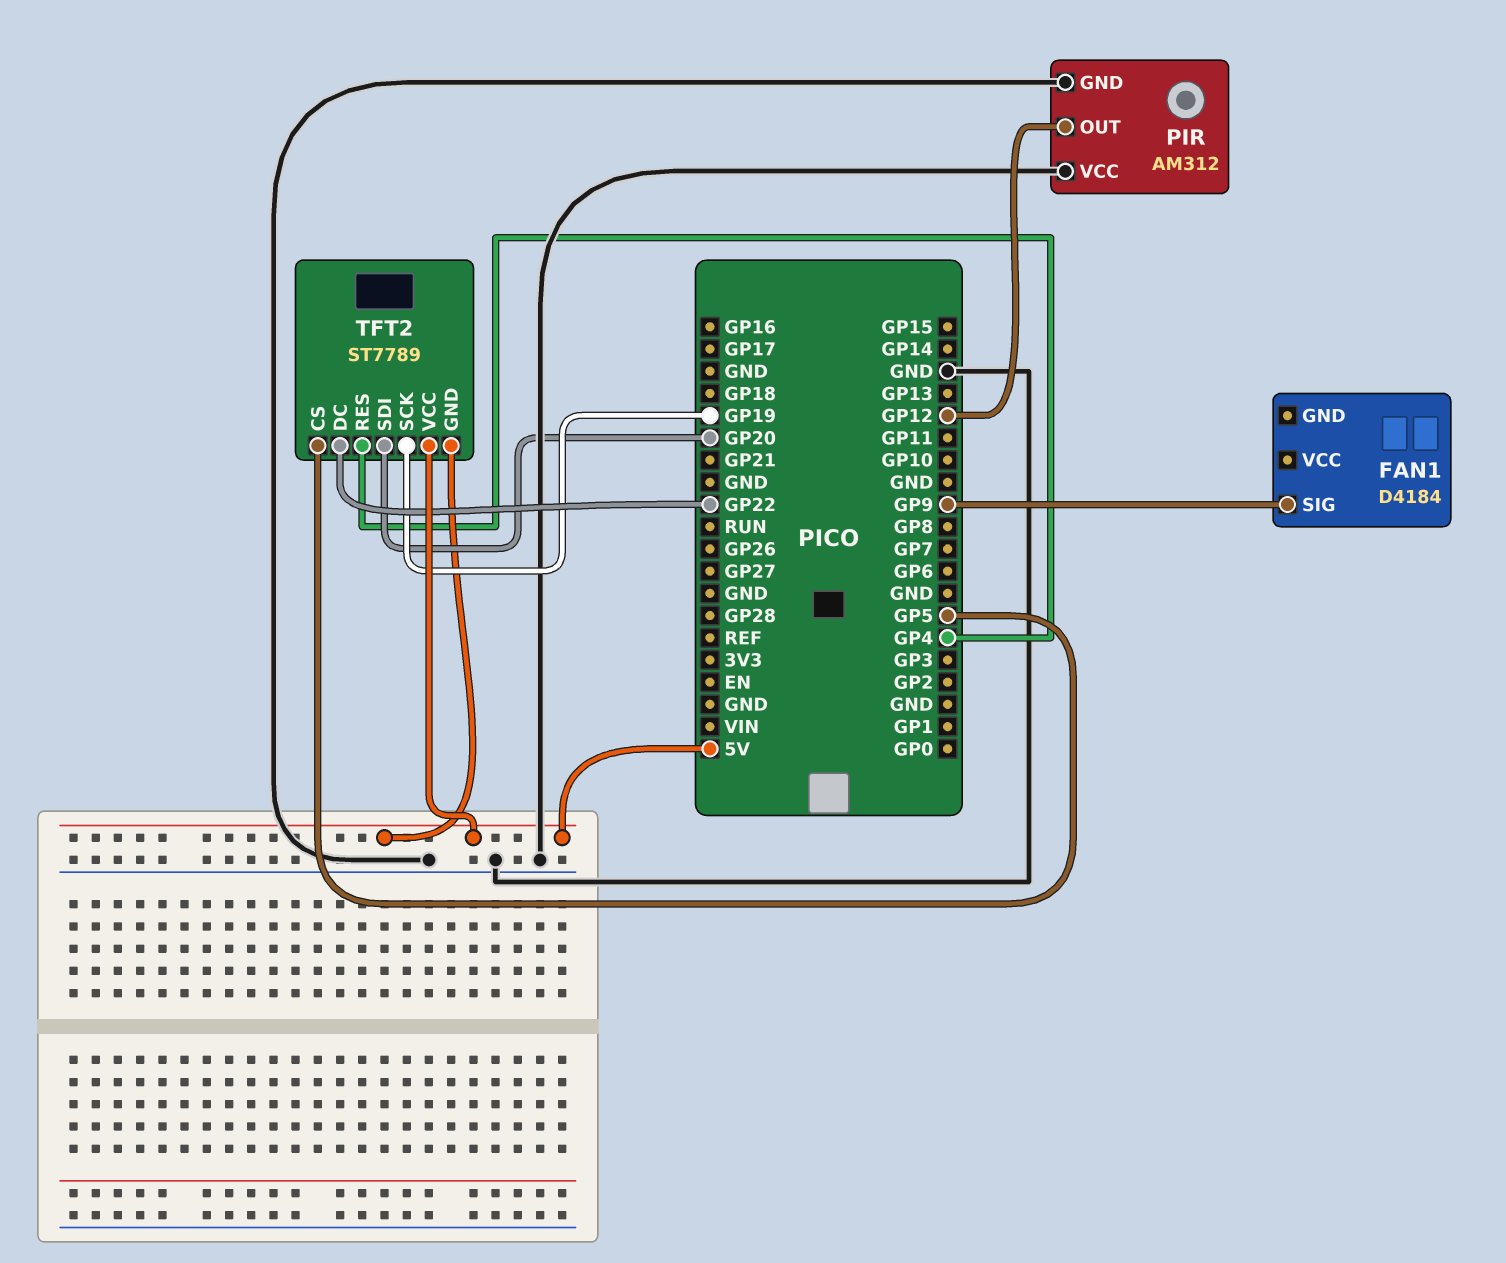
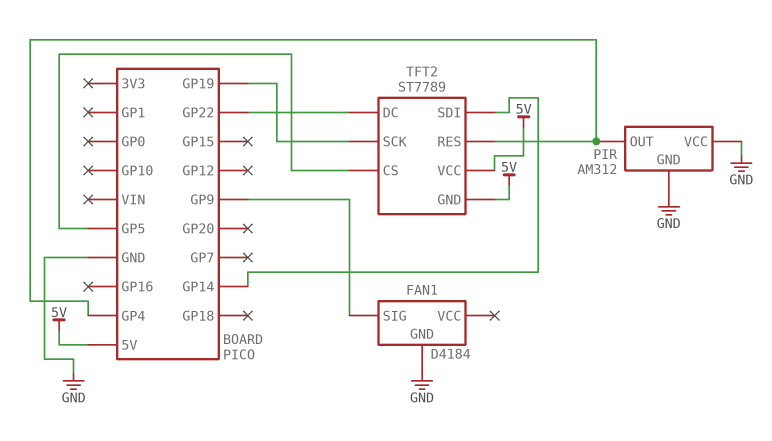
FAN1 pin GND: none -> GND
PIR pin OUT: GP12 -> GP4
TFT2 pin SDI: GP20 -> GP14

